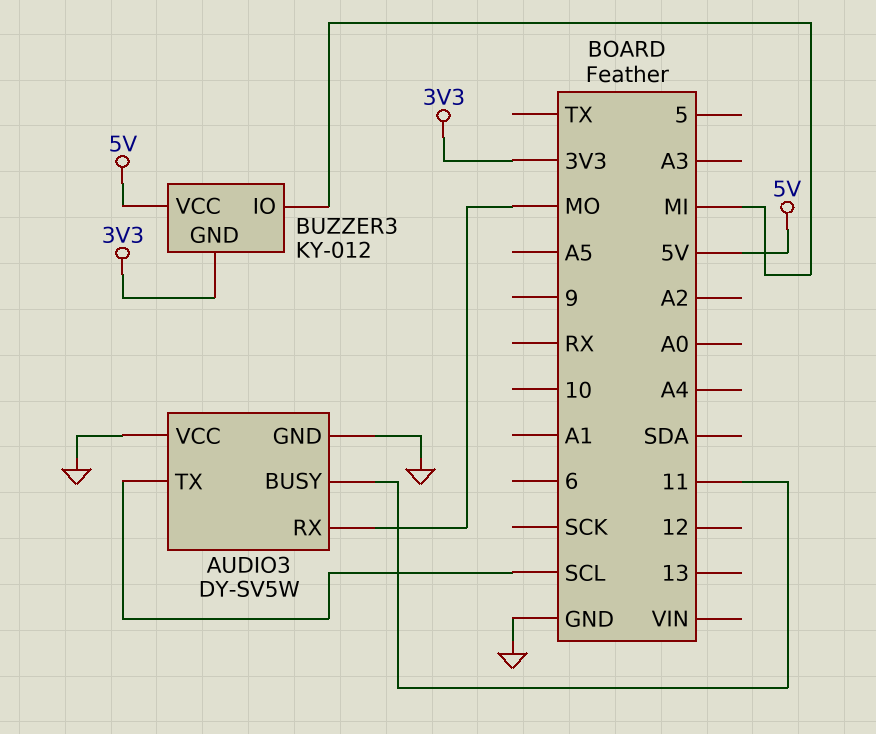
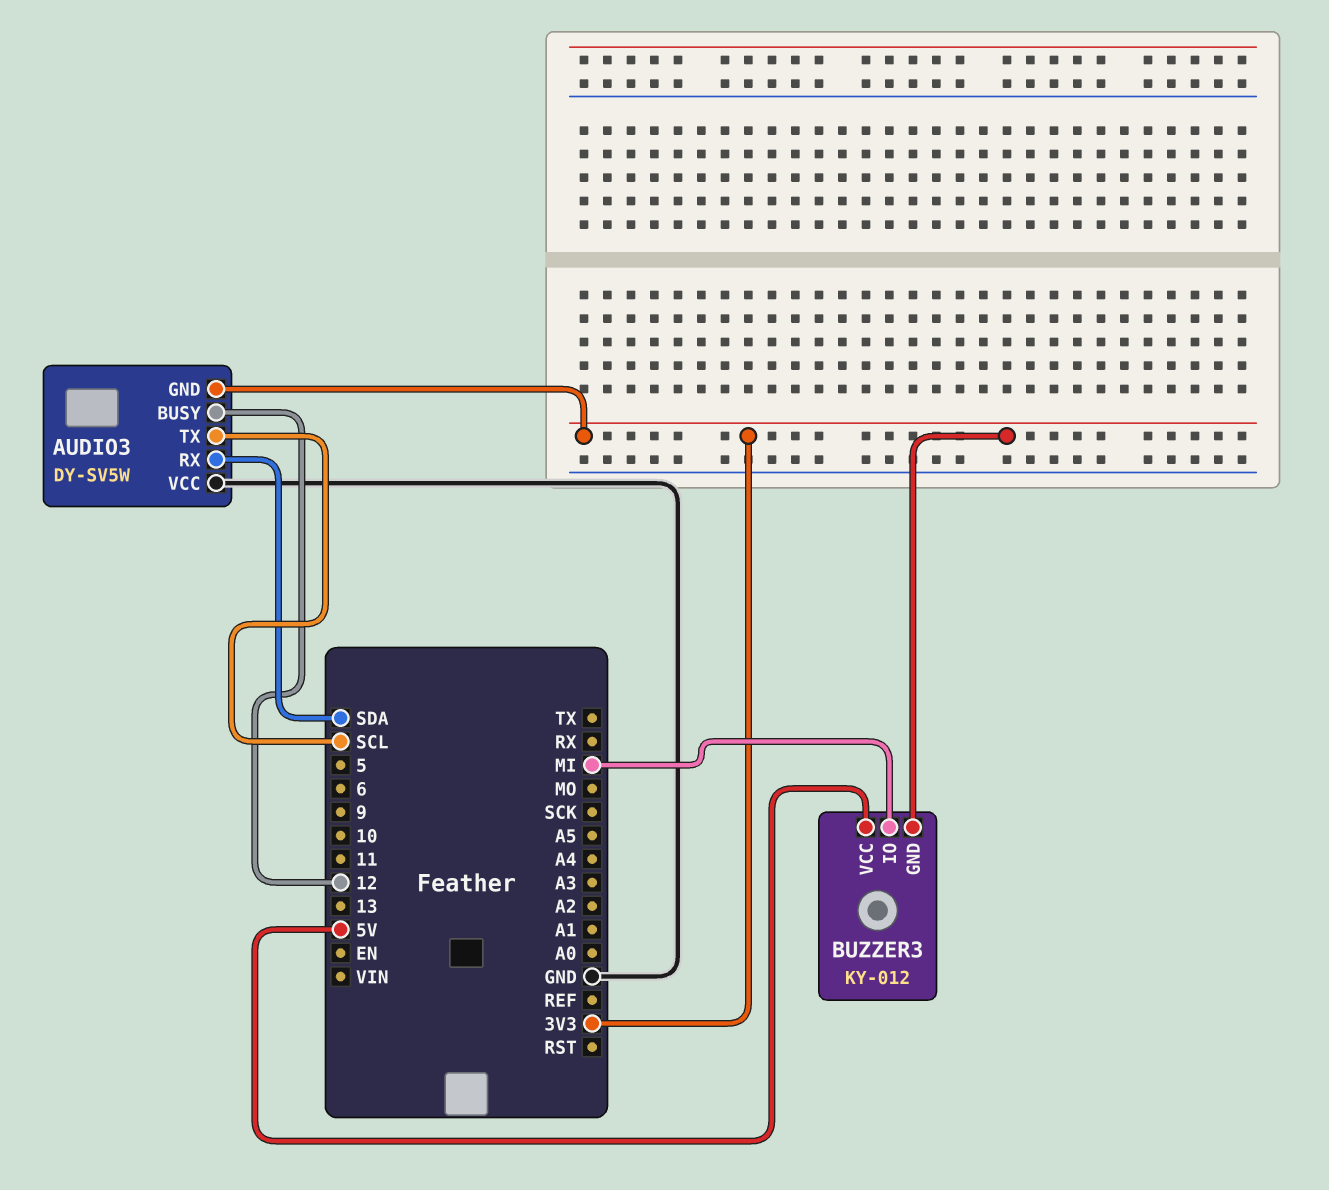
AUDIO3 pin BUSY: 11 -> 12
AUDIO3 pin GND: GND -> 3V3
AUDIO3 pin RX: MO -> SDA

